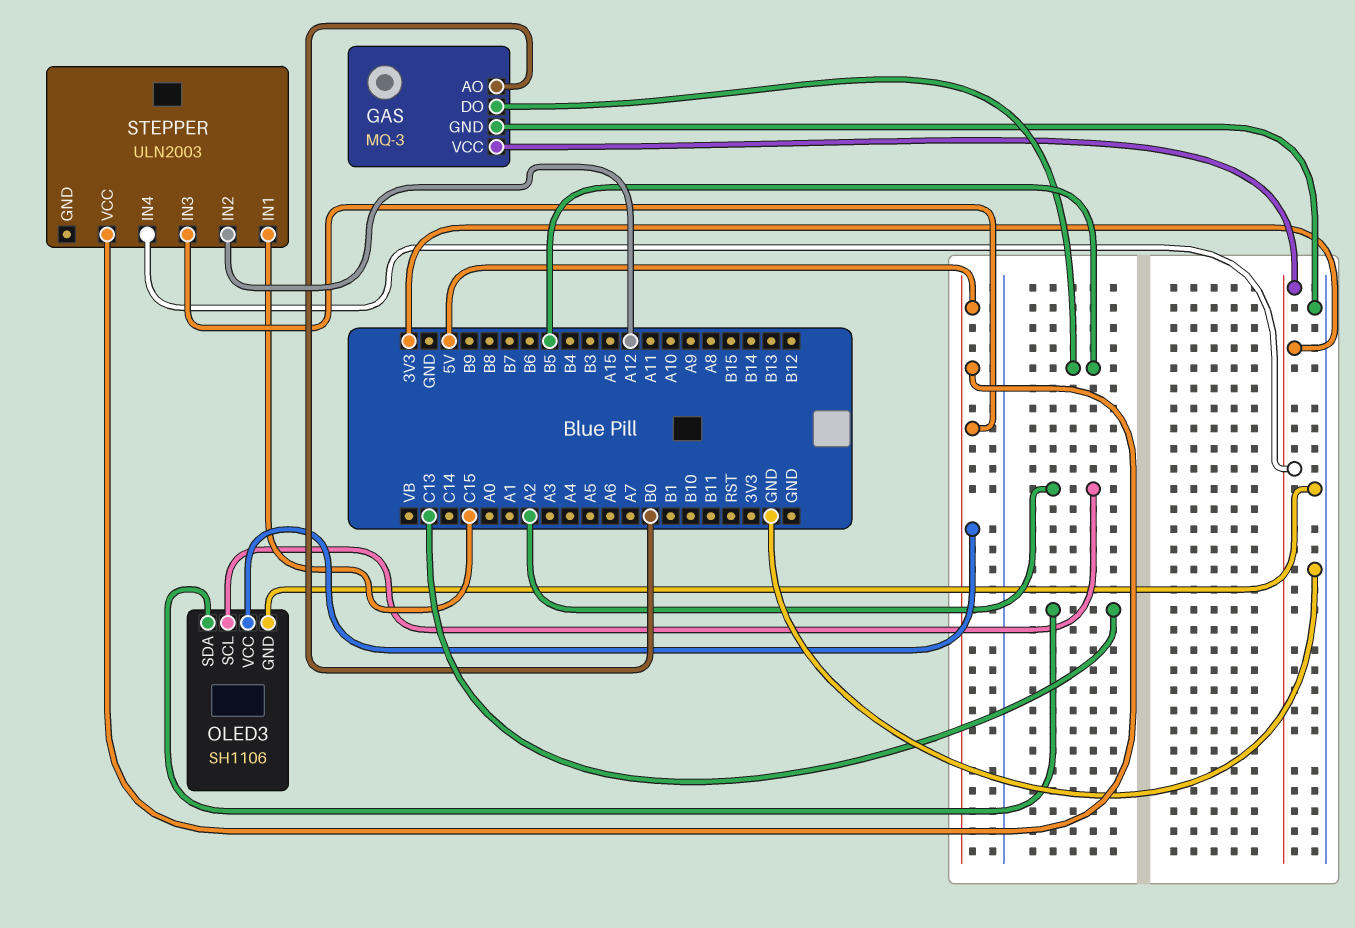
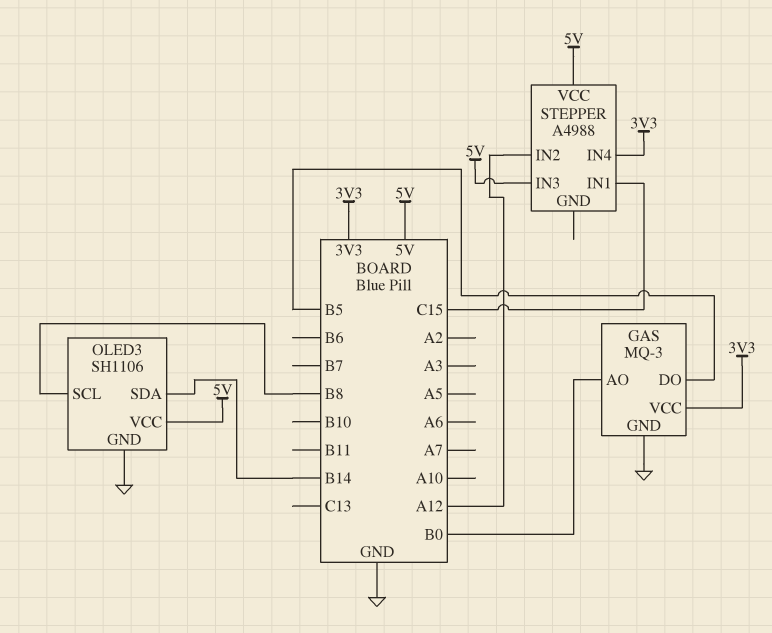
OLED3 pin SCL: A2 -> B8
OLED3 pin SDA: C13 -> B14
STEPPER: ULN2003 -> A4988

